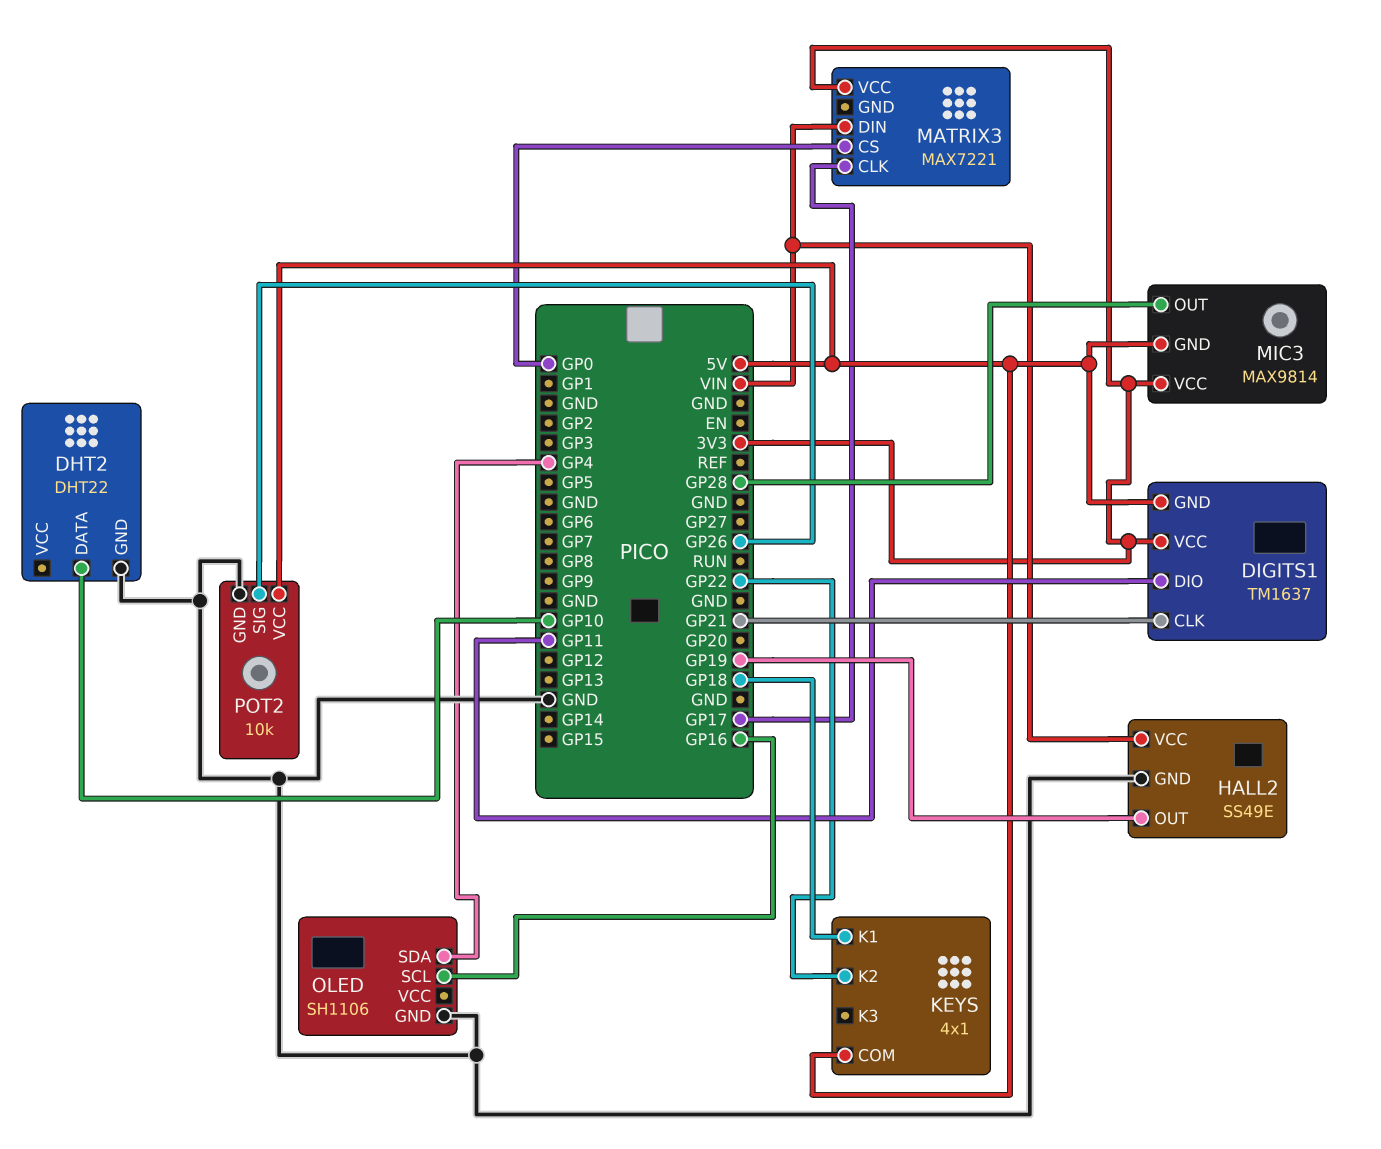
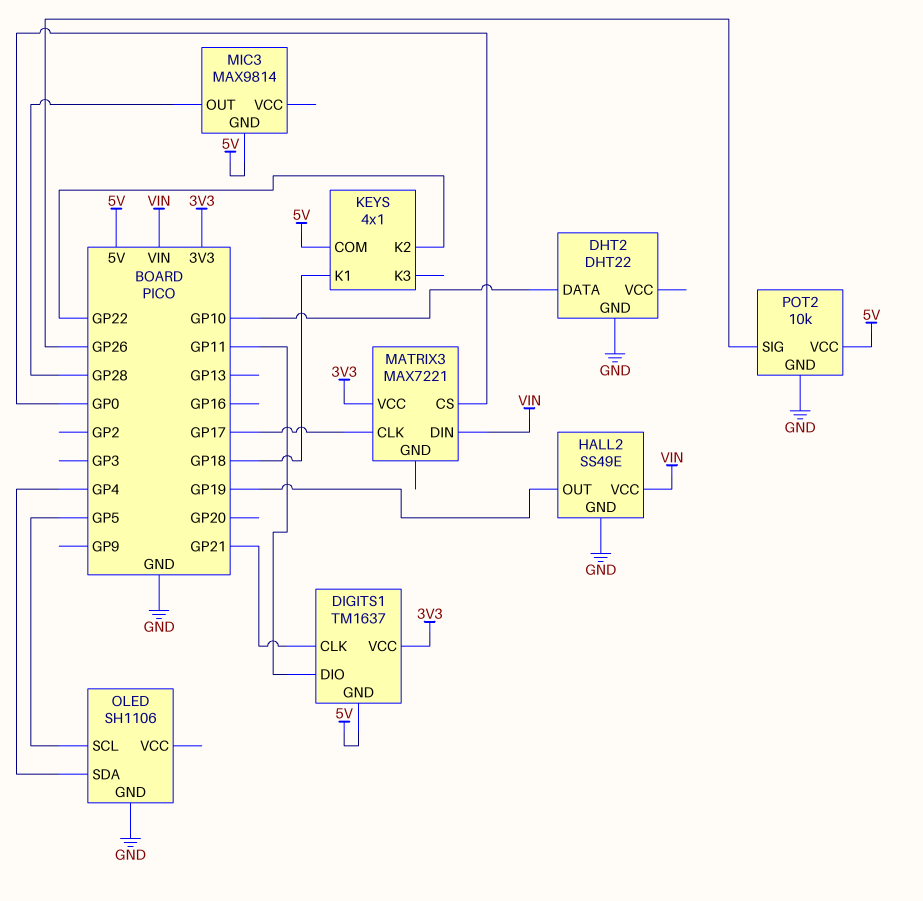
MIC3 pin VCC: 3V3 -> none
OLED pin SCL: GP16 -> GP5

